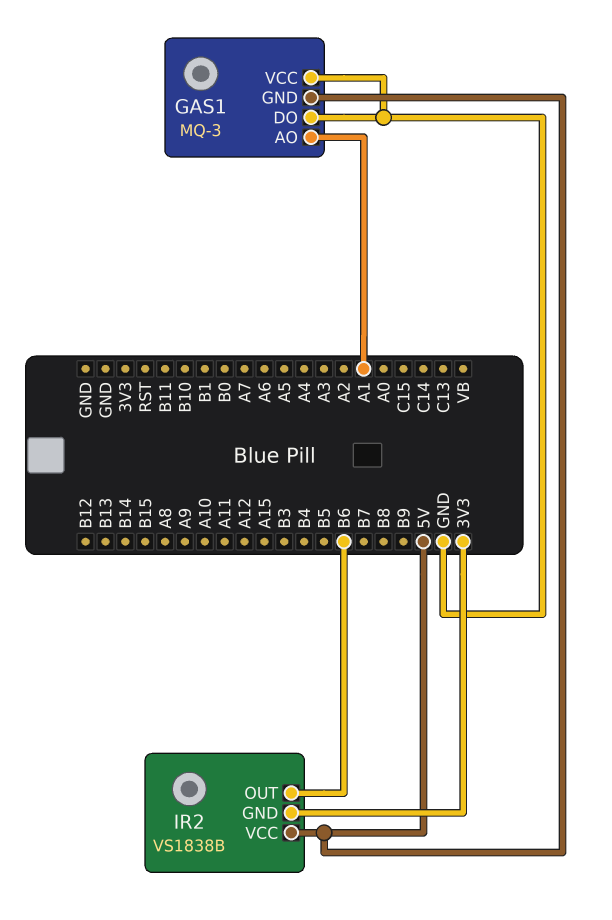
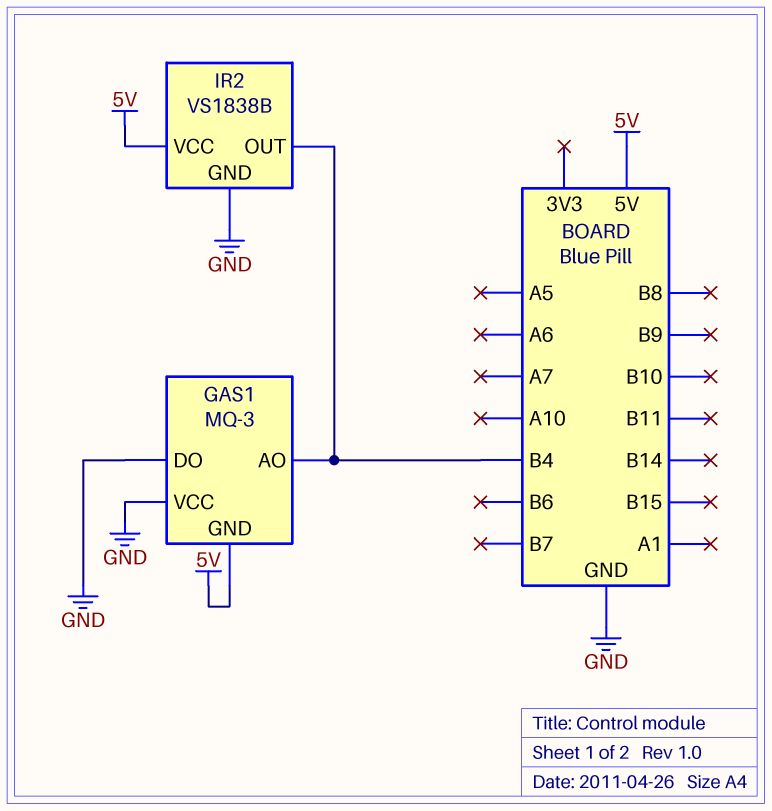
GAS1 pin AO: A1 -> B4
IR2 pin GND: 3V3 -> GND
IR2 pin OUT: B6 -> B4

